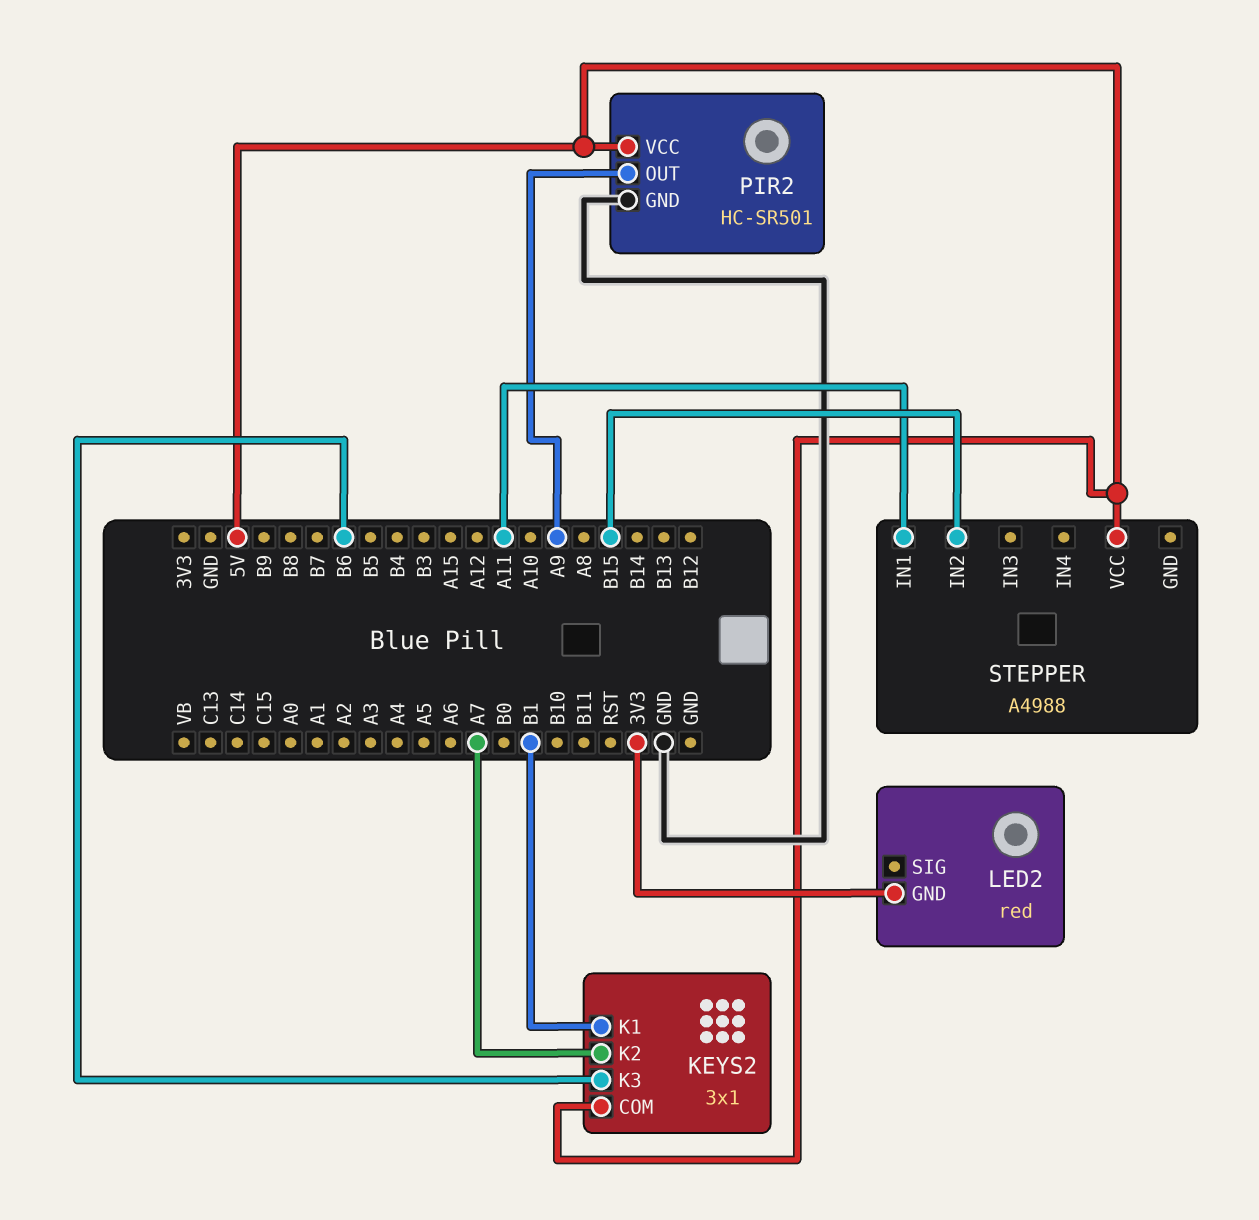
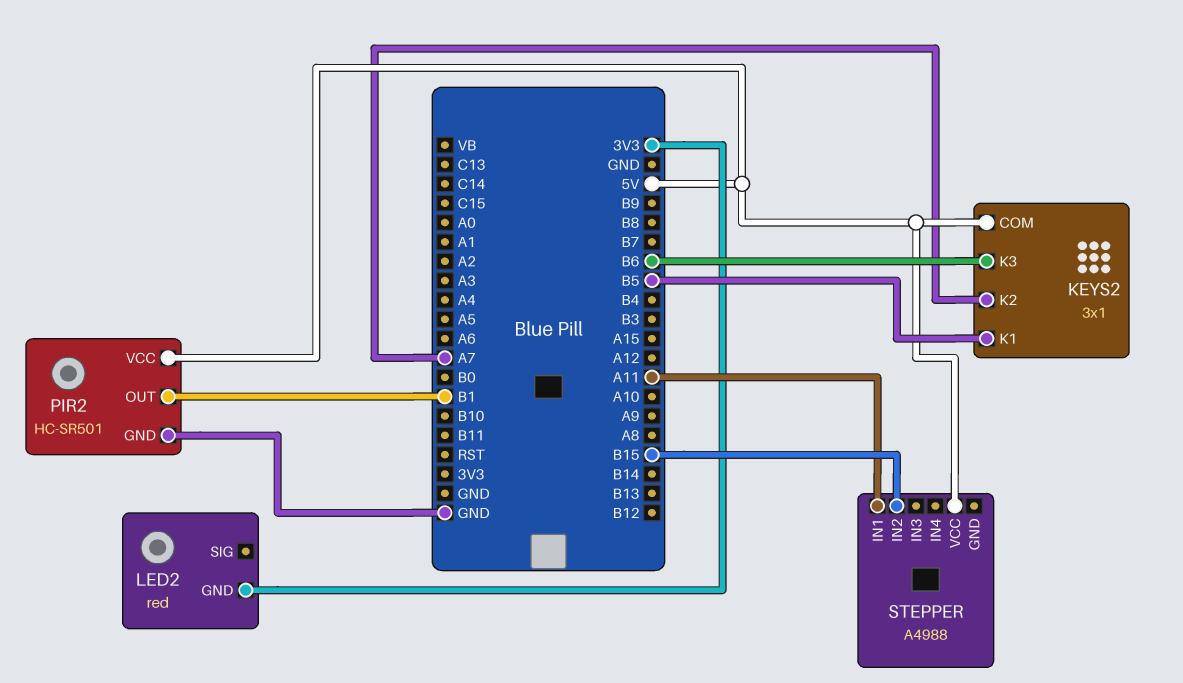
KEYS2 pin K1: B1 -> B5
PIR2 pin OUT: A9 -> B1

